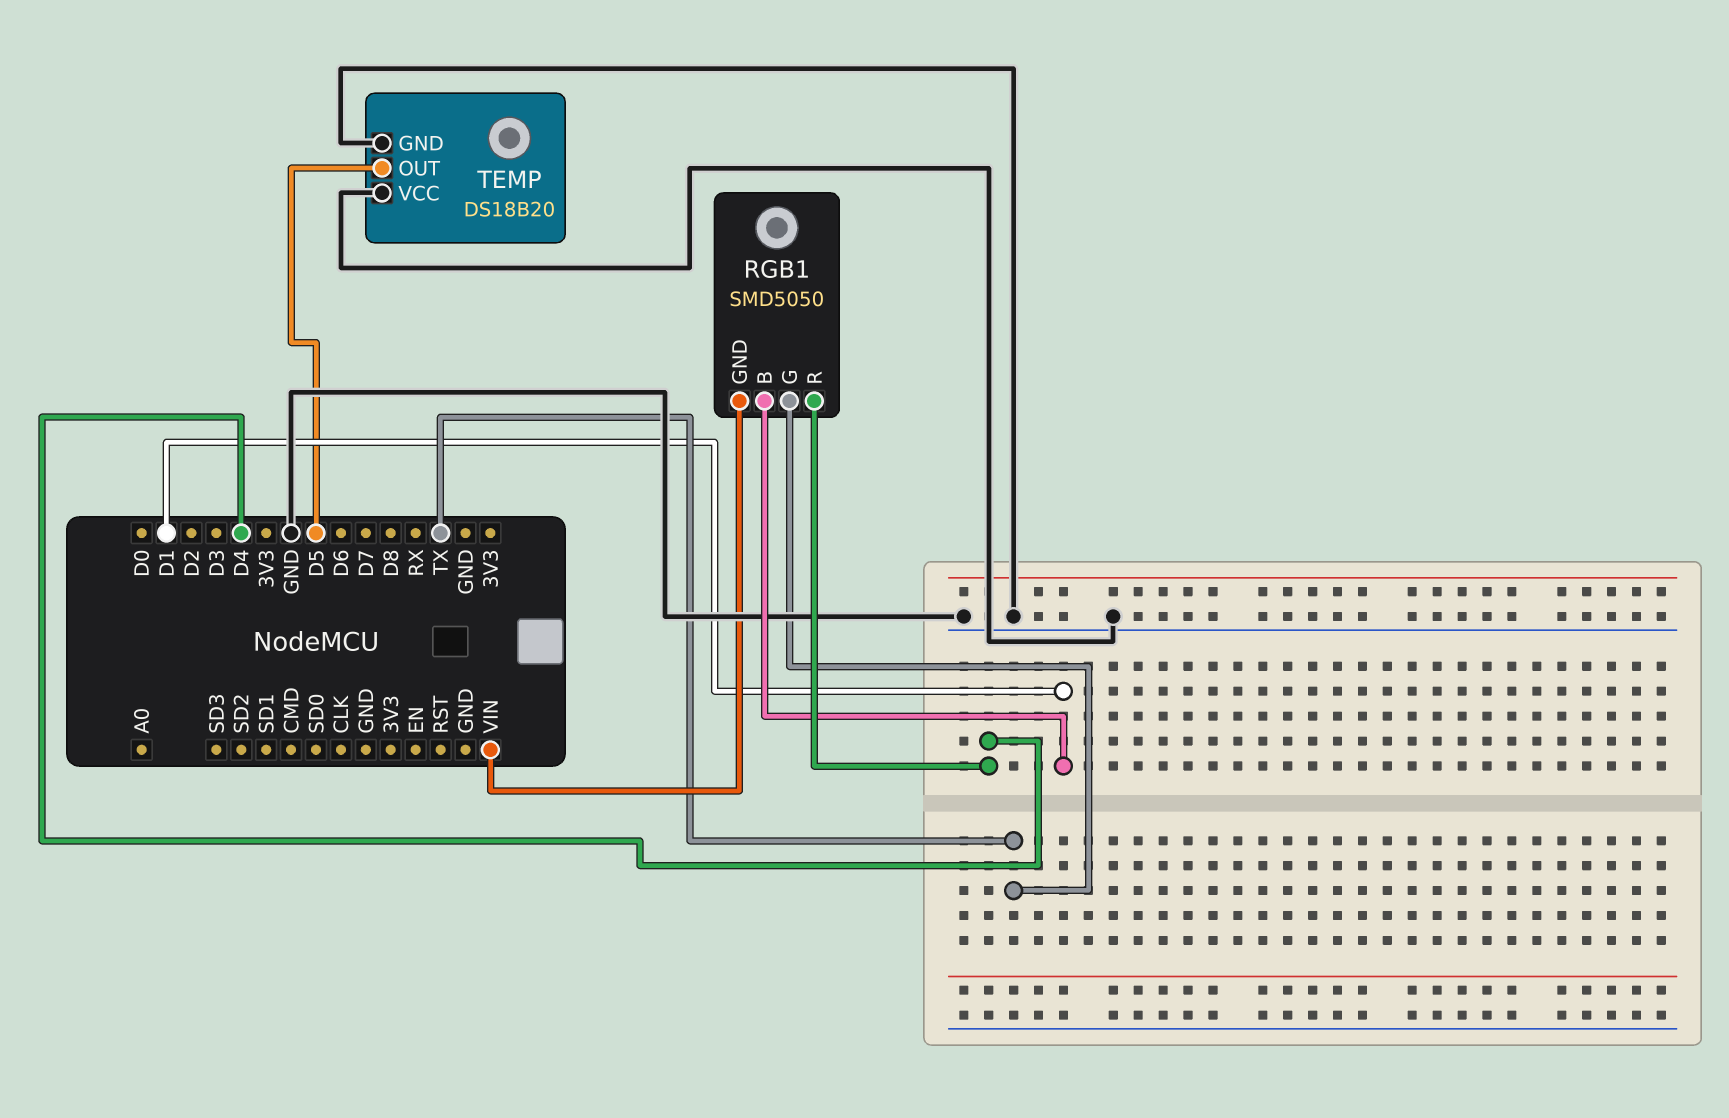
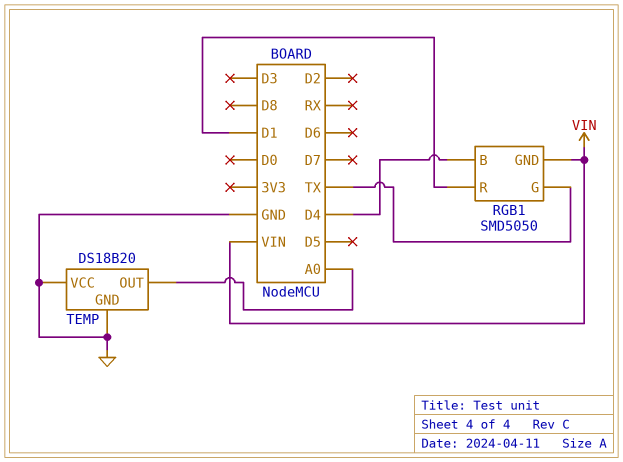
RGB1 pin B: D1 -> D4
RGB1 pin R: D4 -> D1
TEMP pin OUT: D5 -> A0

